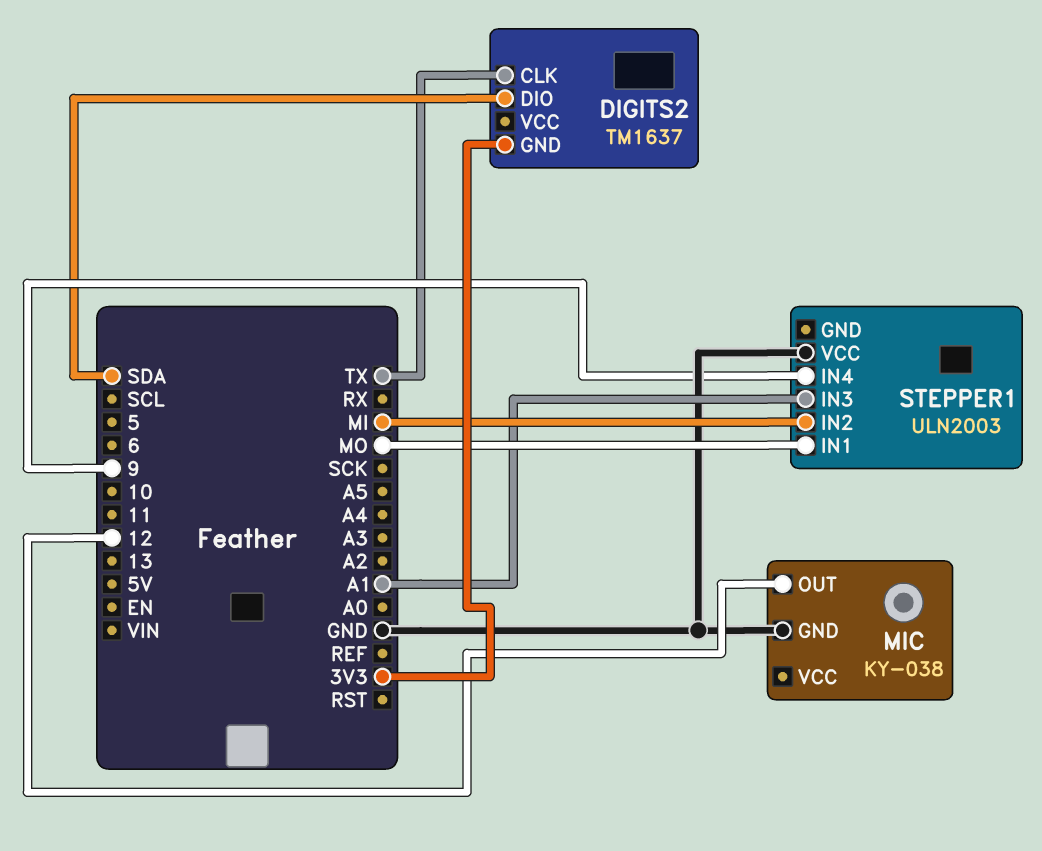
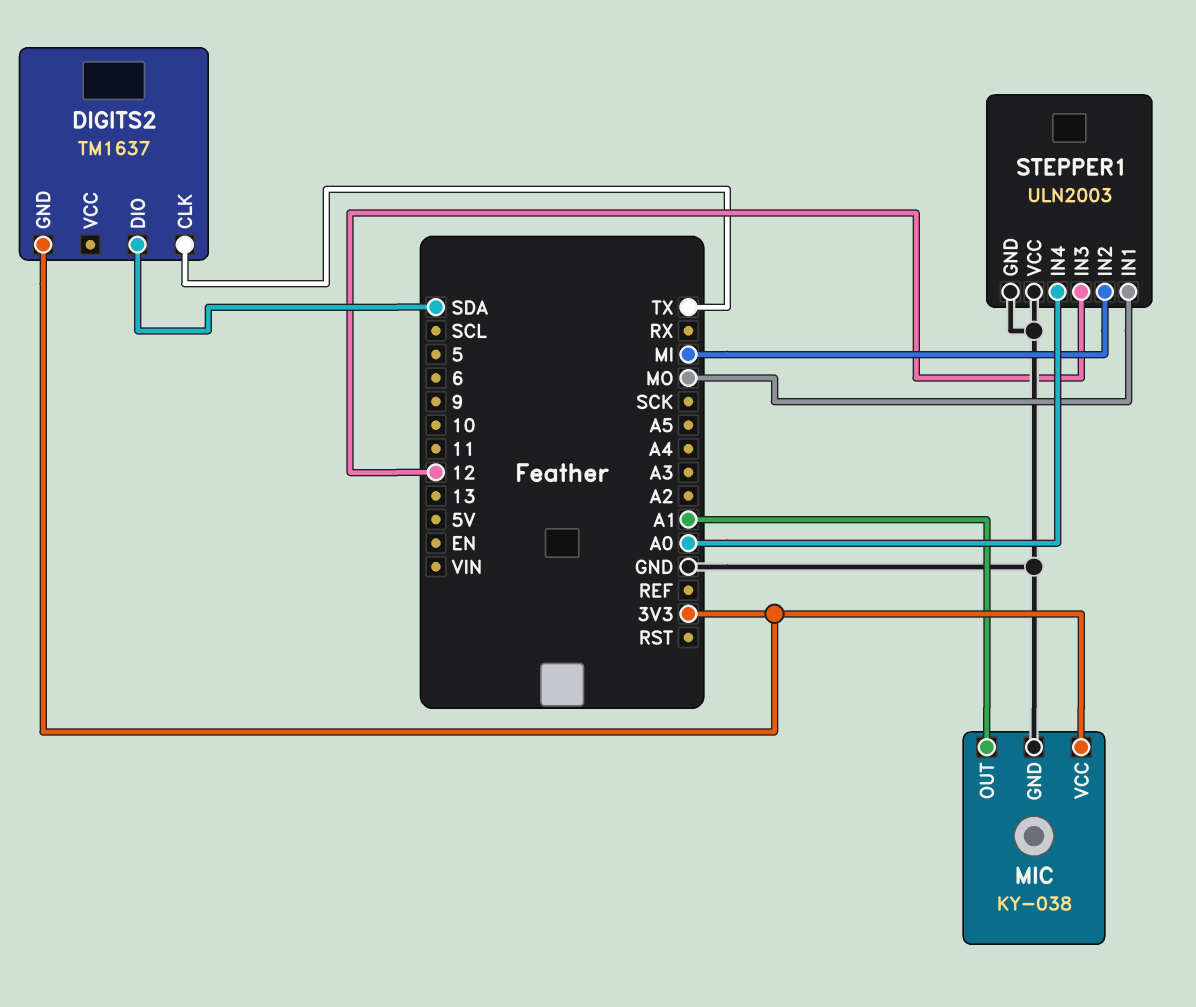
MIC pin OUT: 12 -> A1
MIC pin VCC: none -> 3V3
STEPPER1 pin GND: none -> GND
STEPPER1 pin IN3: A1 -> 12
STEPPER1 pin IN4: 9 -> A0

